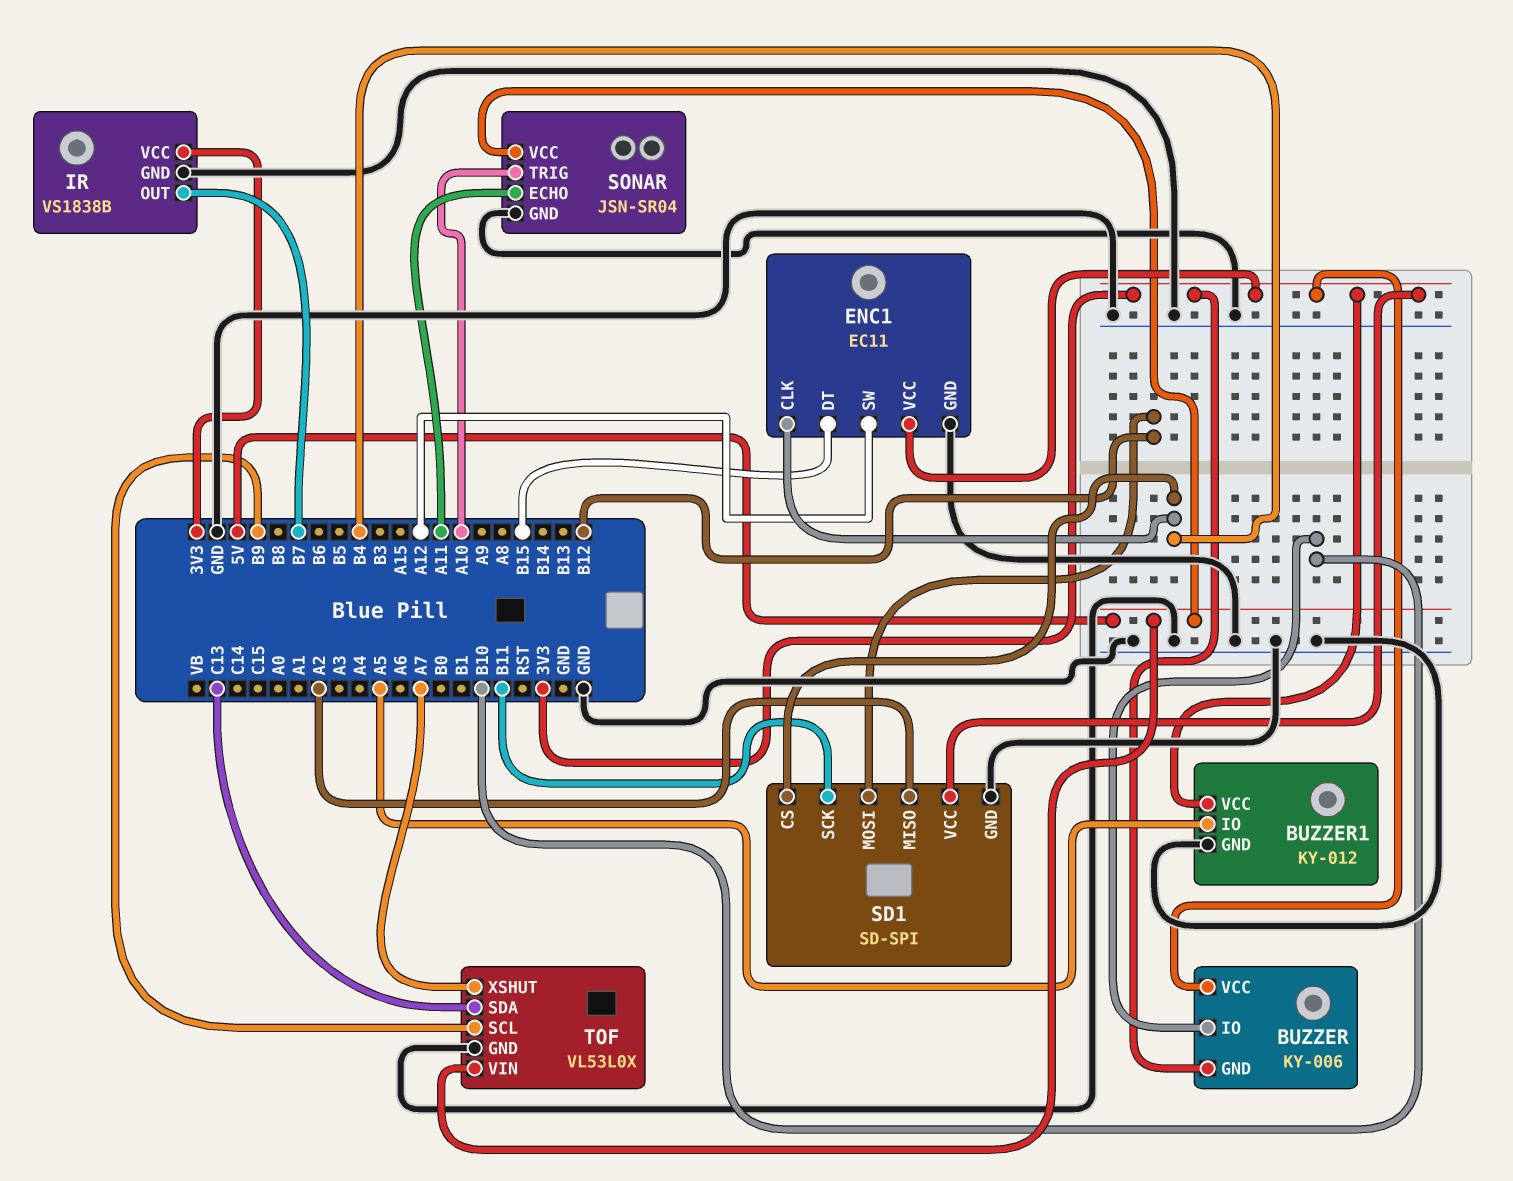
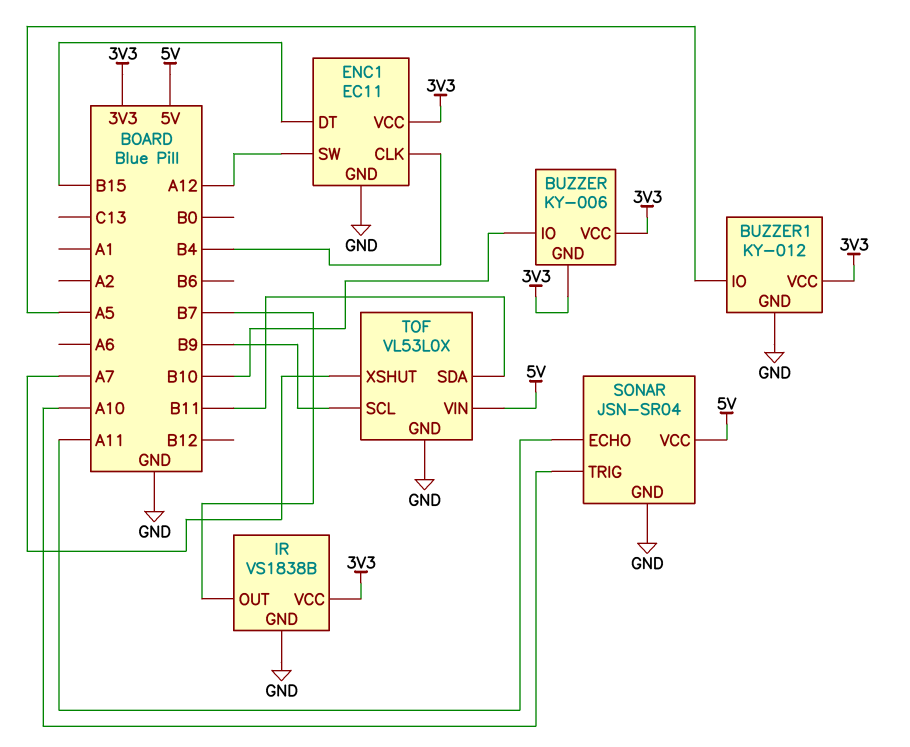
SD1: SD-SPI -> none
SD1 pin CS: B4 -> none
SD1 pin GND: GND -> none
SD1 pin MISO: A2 -> none
SD1 pin MOSI: B12 -> none
SD1 pin SCK: B11 -> none
SD1 pin VCC: 3V3 -> none
TOF pin SDA: C13 -> B11

